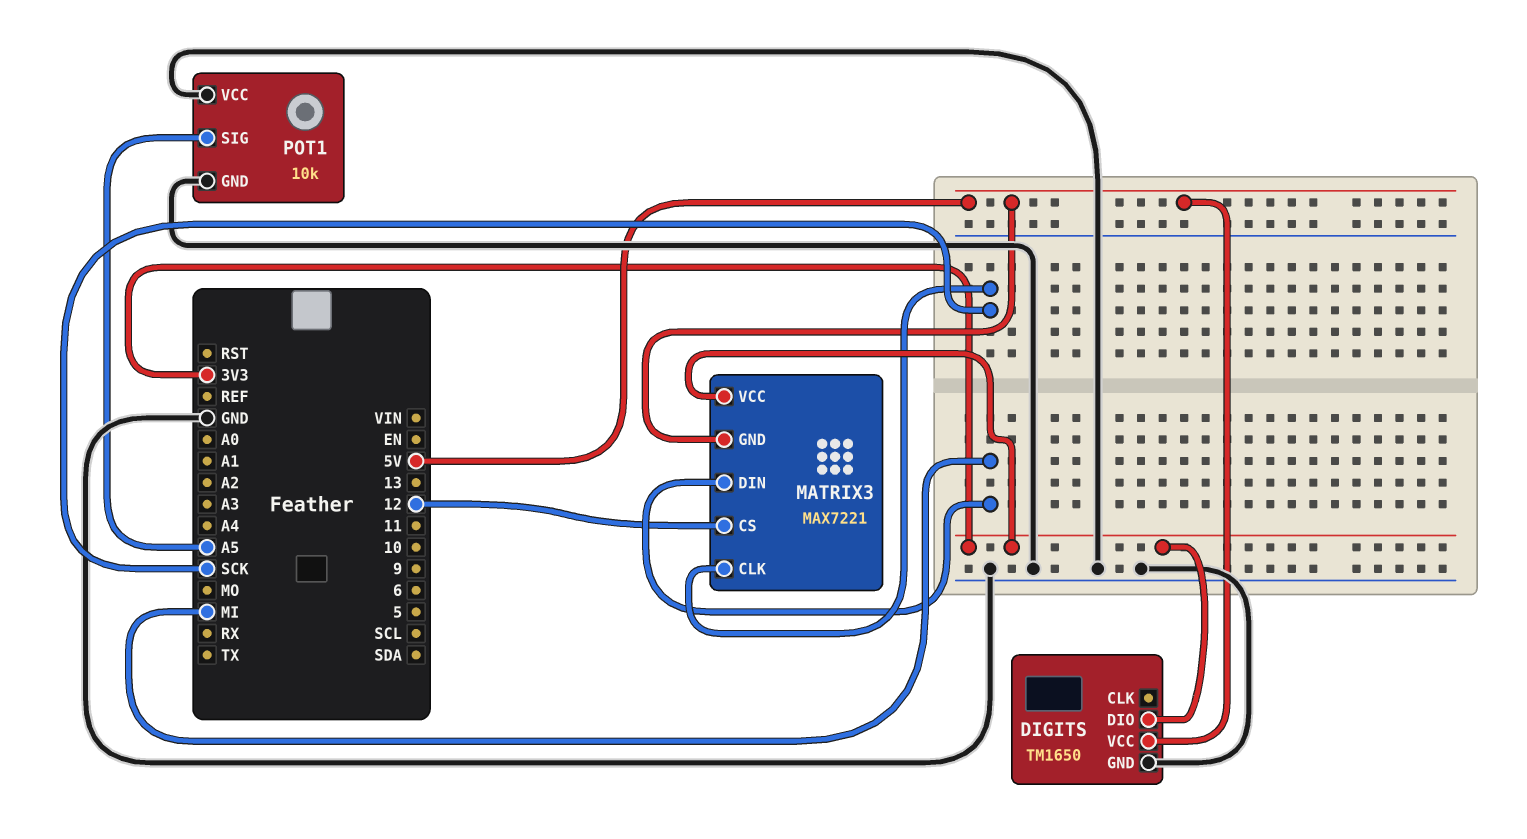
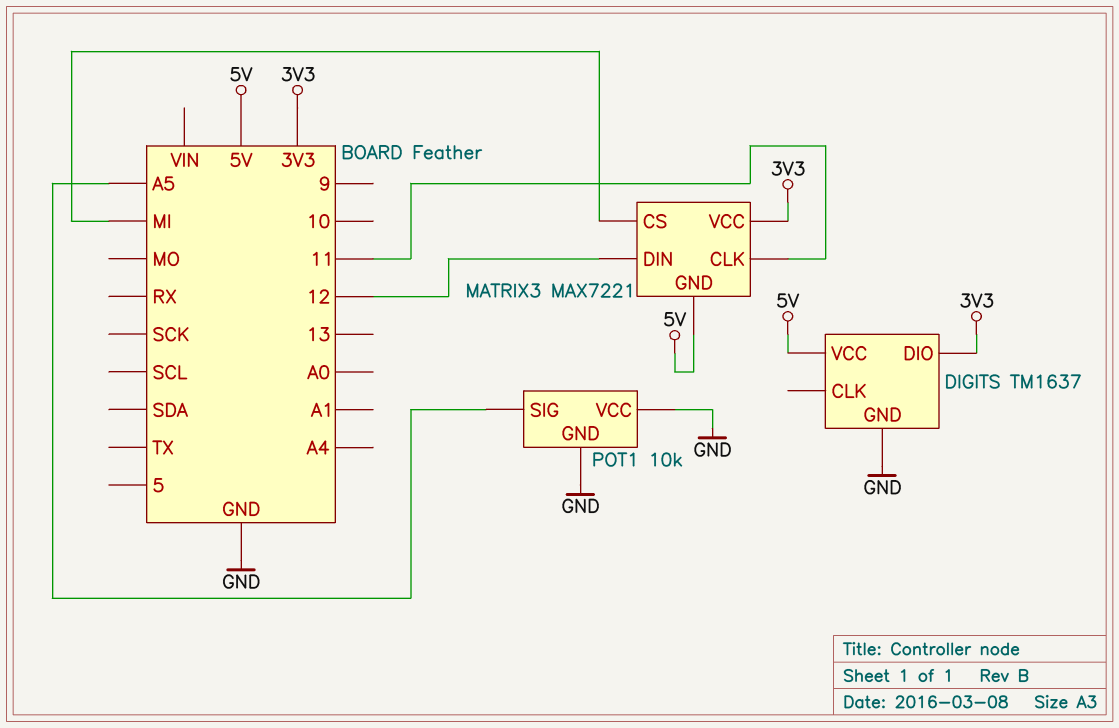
DIGITS: TM1650 -> TM1637
MATRIX3 pin CLK: SCK -> 11
MATRIX3 pin CS: 12 -> MI
MATRIX3 pin DIN: MI -> 12

